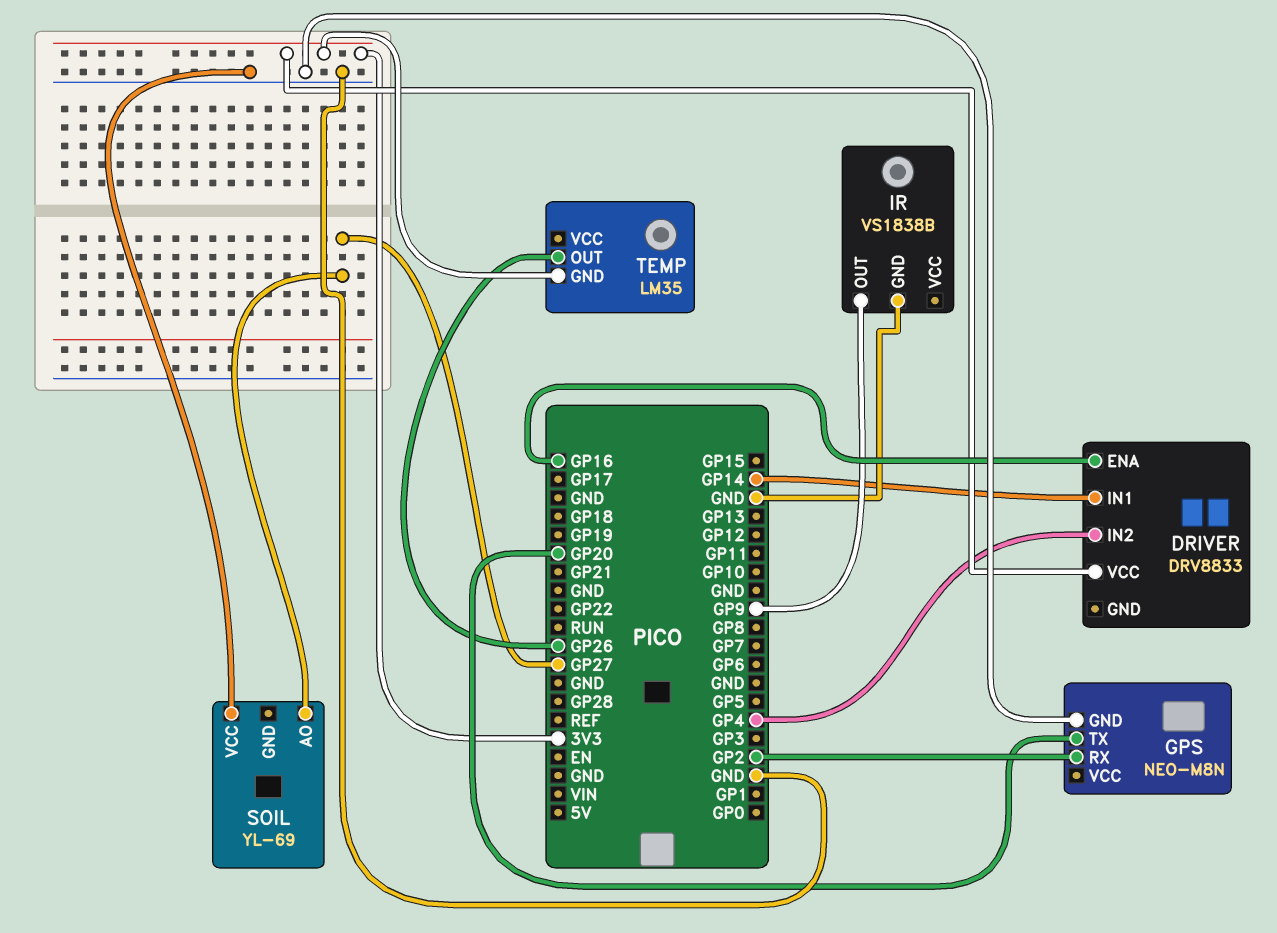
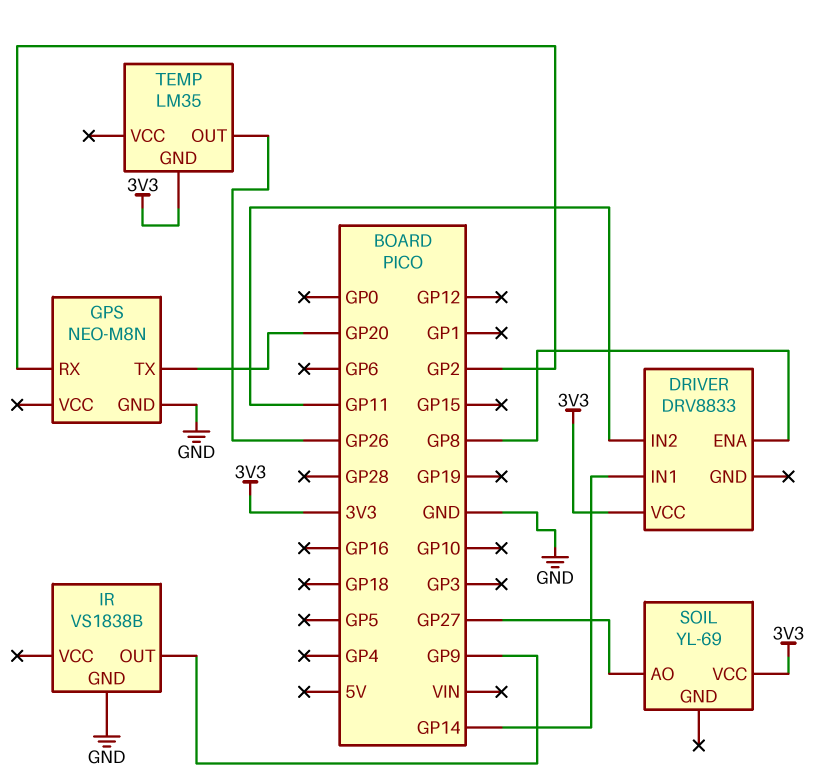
DRIVER pin ENA: GP16 -> GP8
DRIVER pin IN2: GP4 -> GP11
SOIL pin VCC: GND -> 3V3

